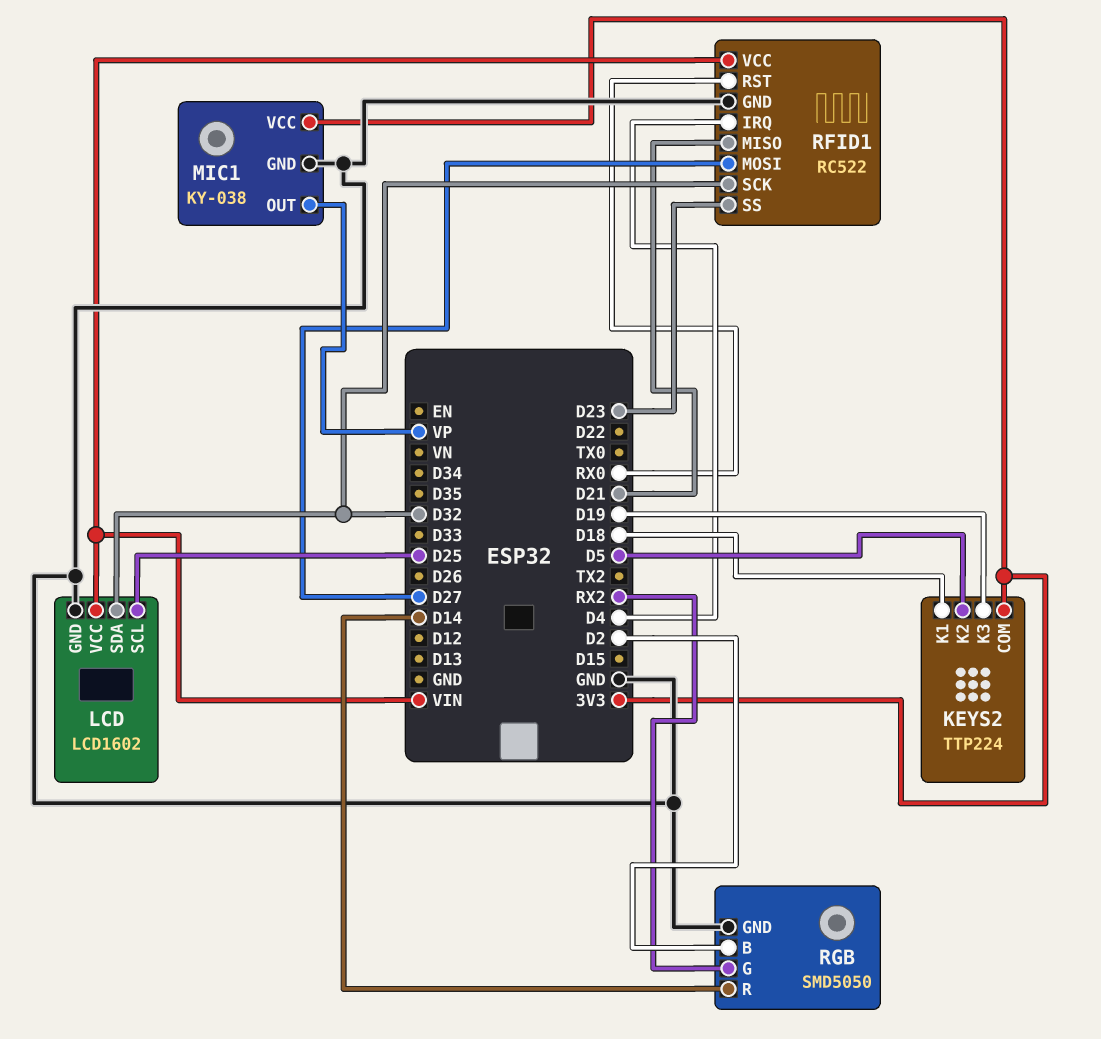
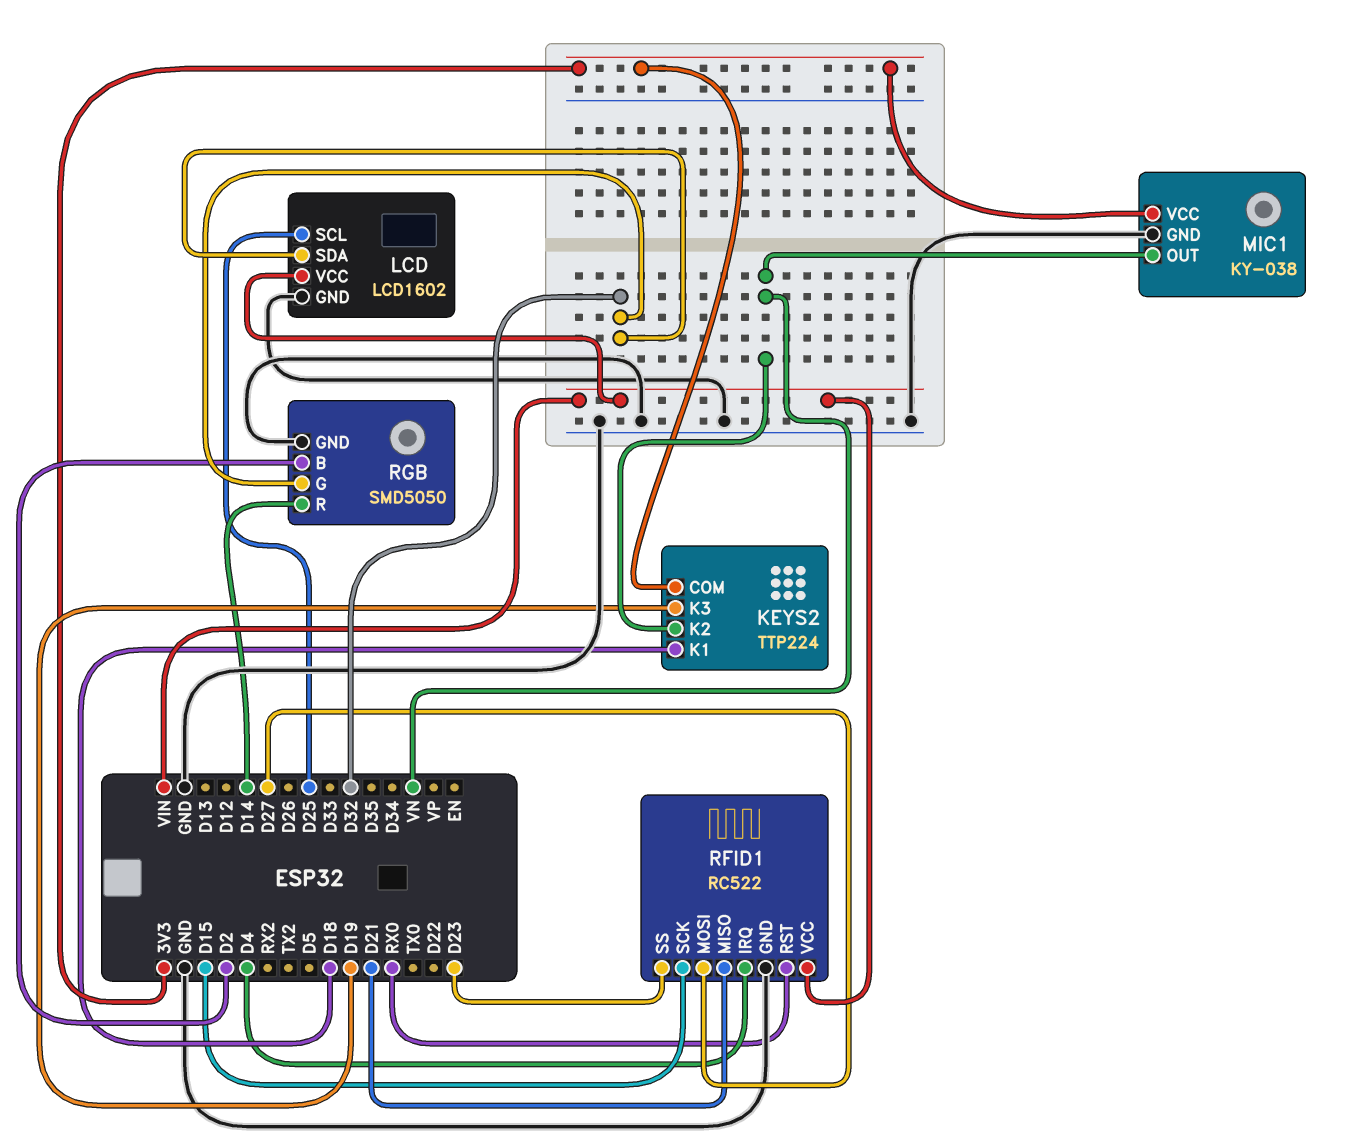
KEYS2 pin K2: D5 -> VN
MIC1 pin OUT: VP -> VN
RFID1 pin SCK: D32 -> D15
RGB pin G: RX2 -> D32

